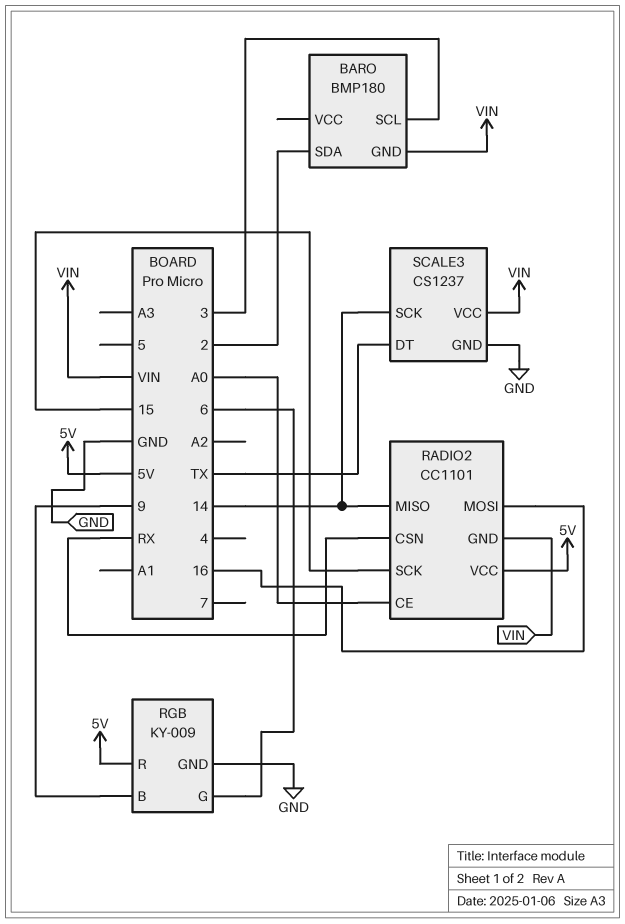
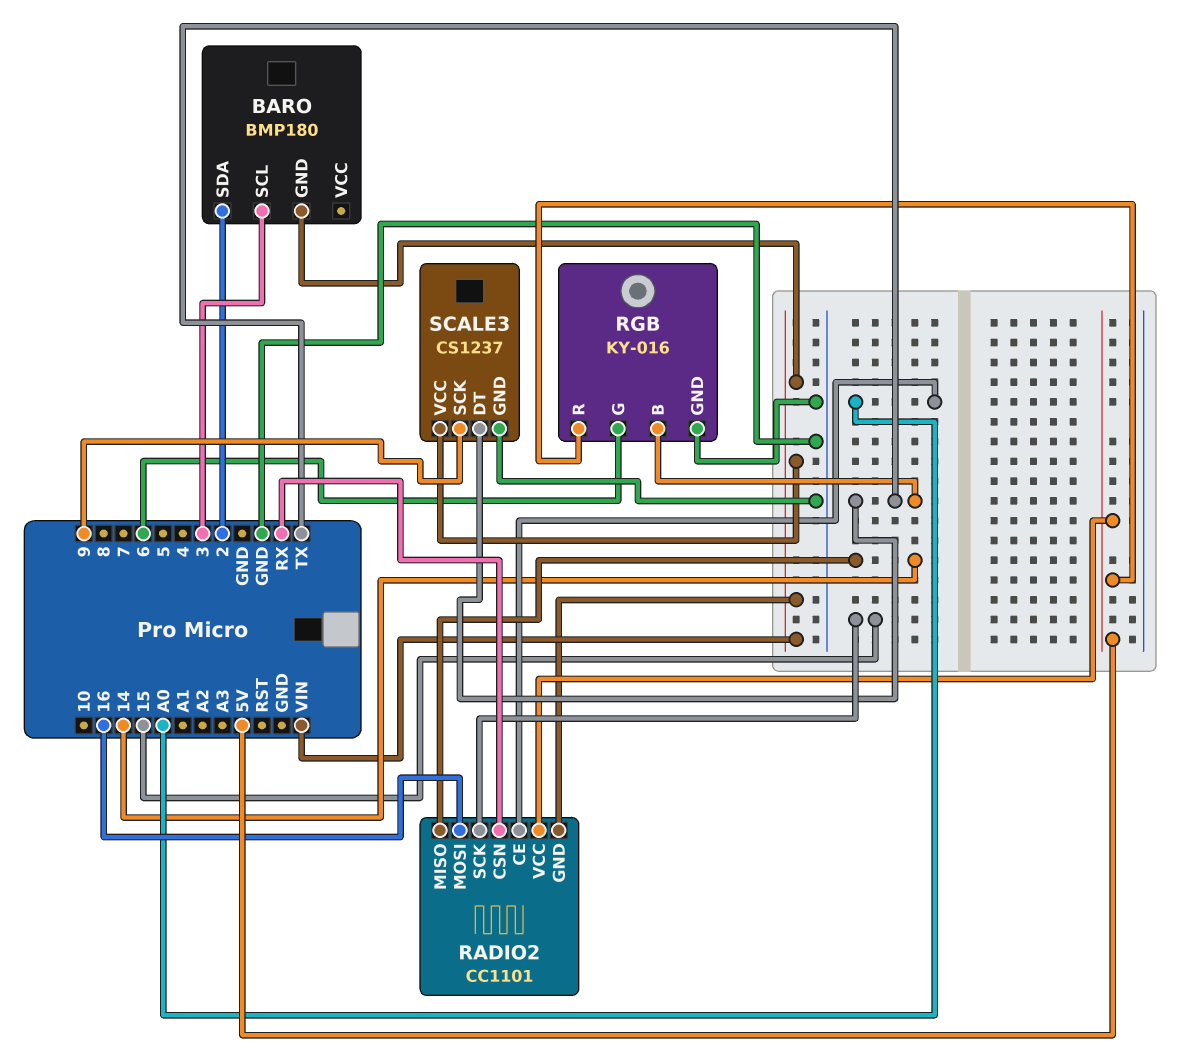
RGB: KY-009 -> KY-016
RGB pin B: 9 -> TX
SCALE3 pin SCK: 14 -> 9

